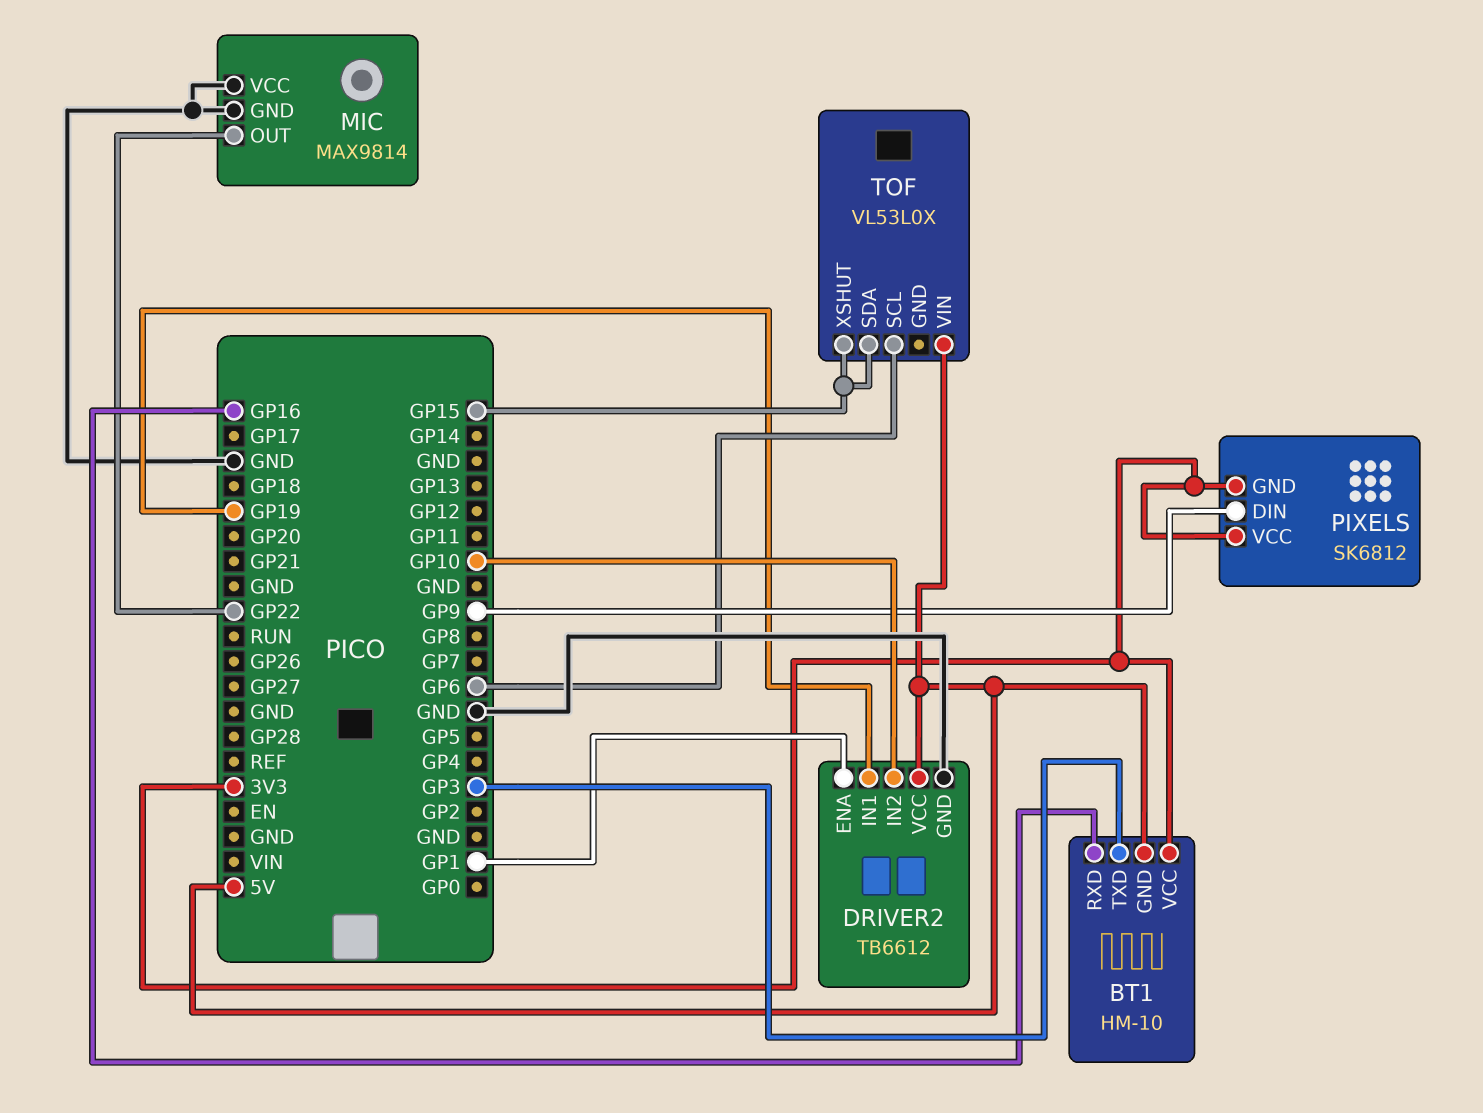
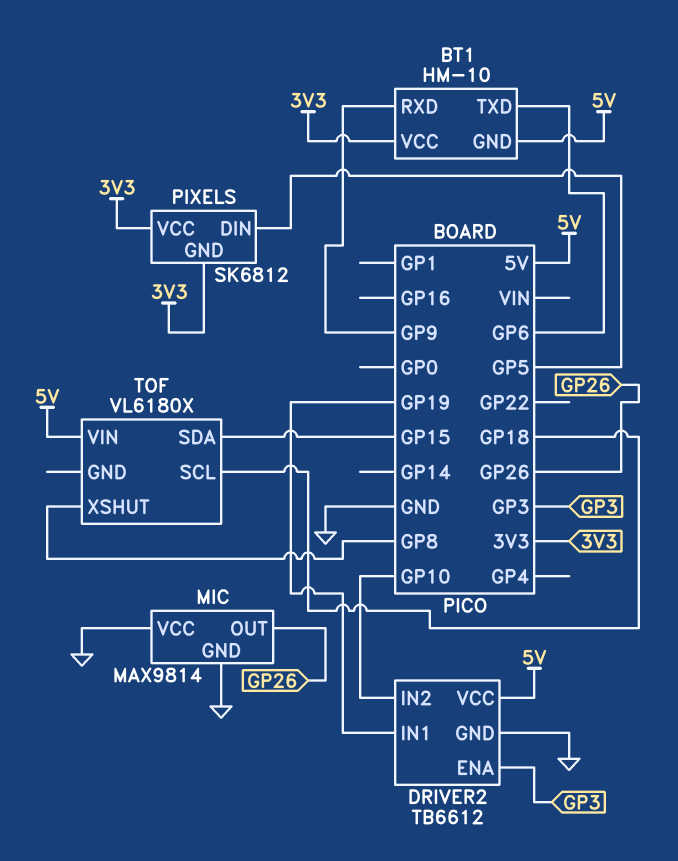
BT1 pin RXD: GP16 -> GP9
BT1 pin TXD: GP3 -> GP6
DRIVER2 pin ENA: GP1 -> GP3
MIC pin OUT: GP22 -> GP26
PIXELS pin DIN: GP9 -> GP5
TOF: VL53L0X -> VL6180X
TOF pin SCL: GP6 -> GP18
TOF pin XSHUT: GP15 -> GP8

